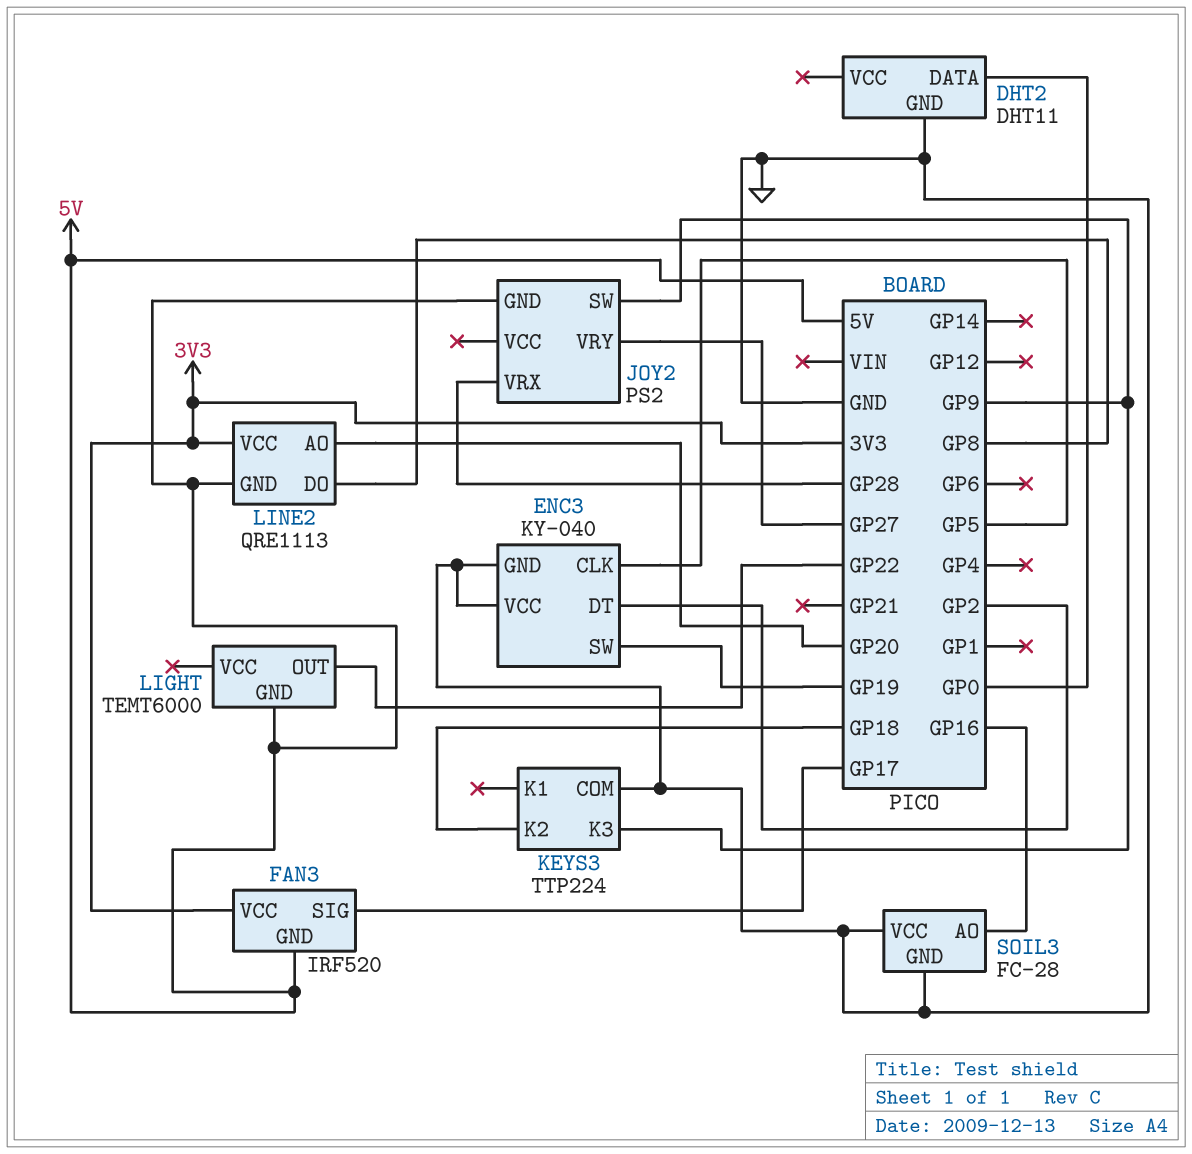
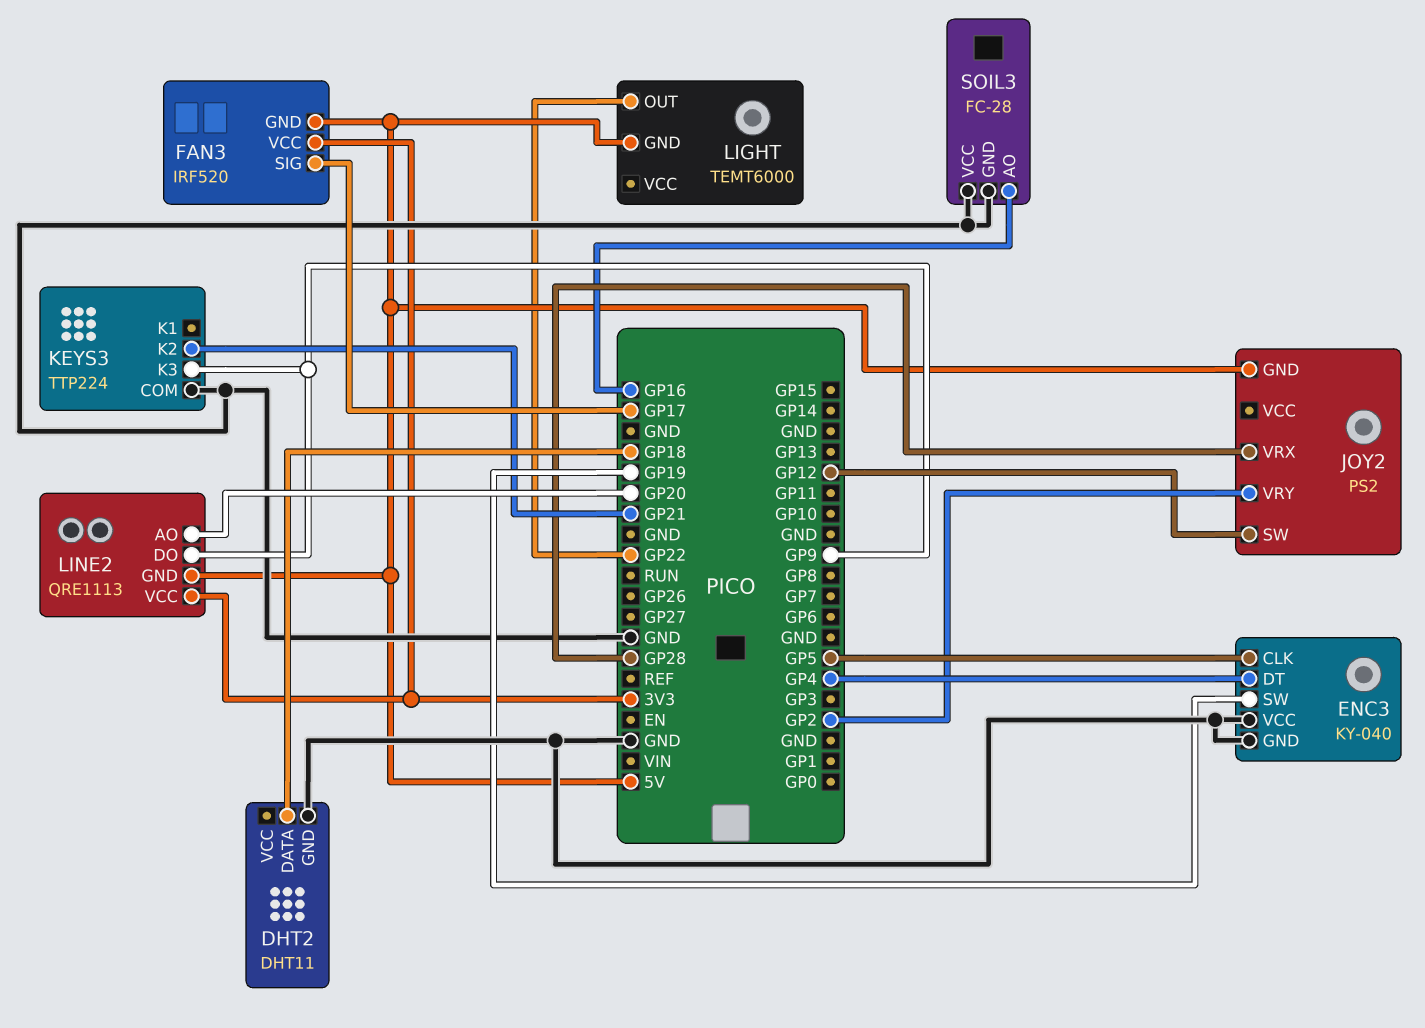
DHT2 pin DATA: GP0 -> GP18
ENC3 pin DT: GP2 -> GP4
JOY2 pin SW: GP9 -> GP12
JOY2 pin VRY: GP27 -> GP2
KEYS3 pin K2: GP18 -> GP21
LINE2 pin DO: GP8 -> GP9

